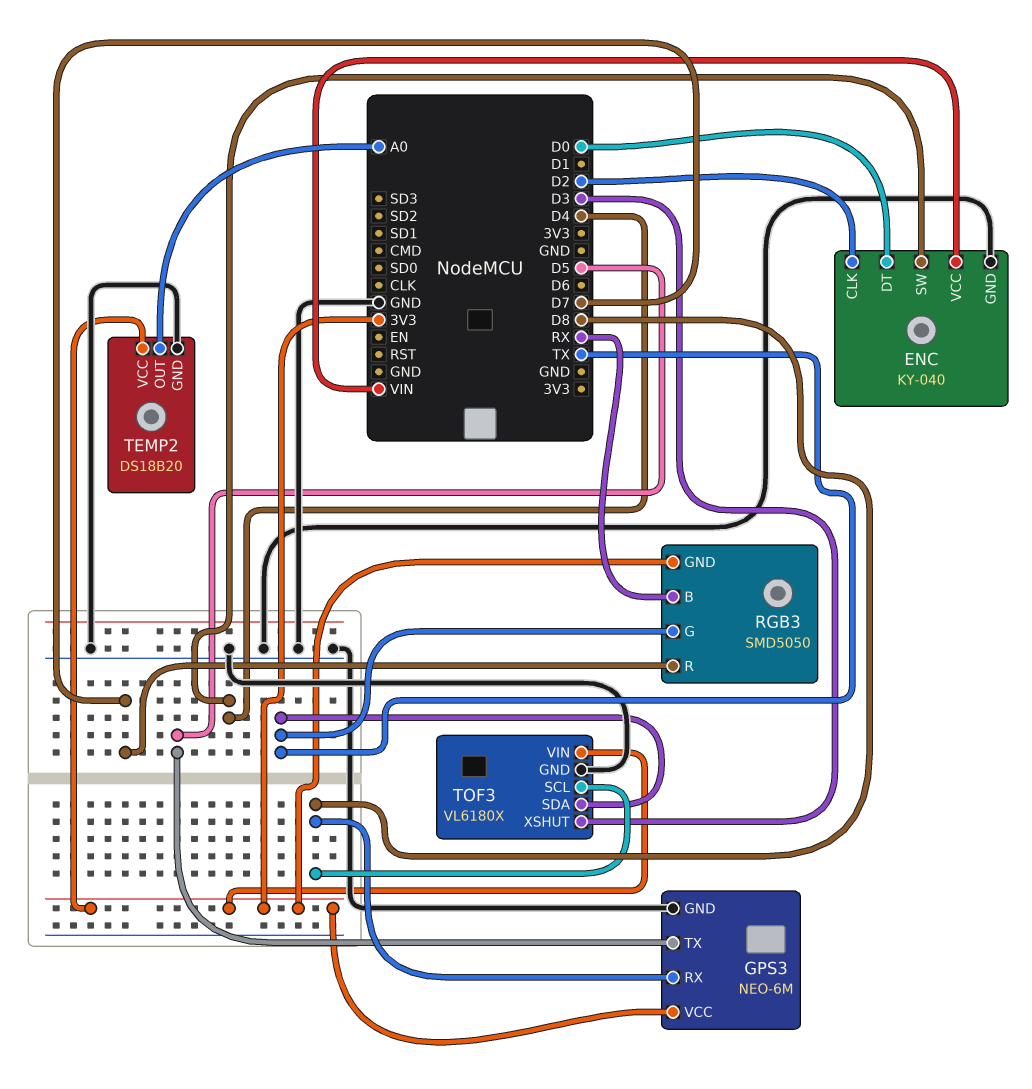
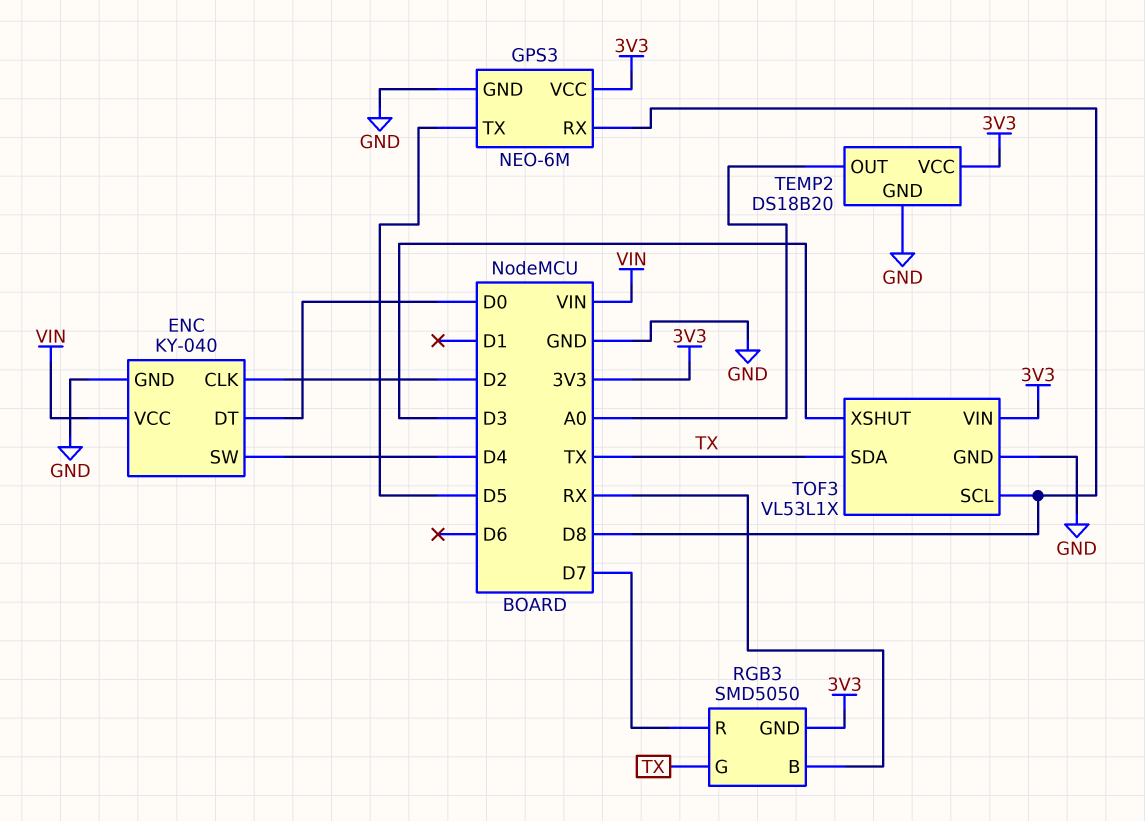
TOF3: VL6180X -> VL53L1X

